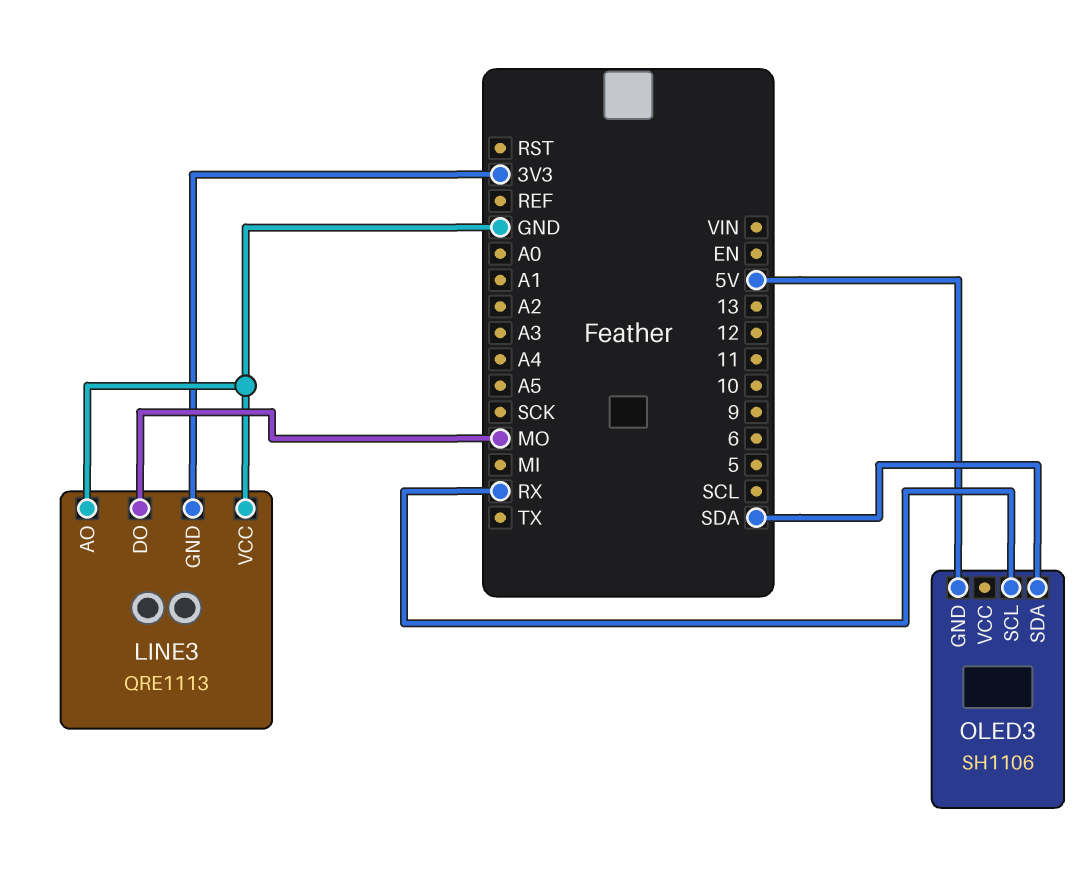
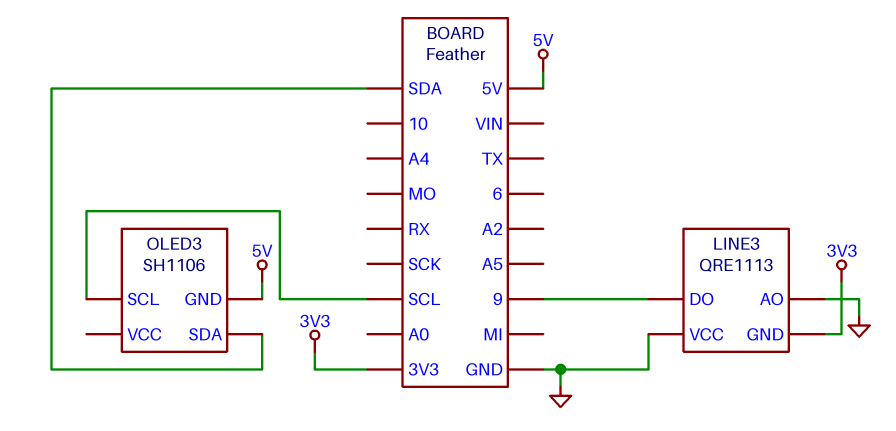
LINE3 pin DO: MO -> 9
OLED3 pin SCL: RX -> SCL

